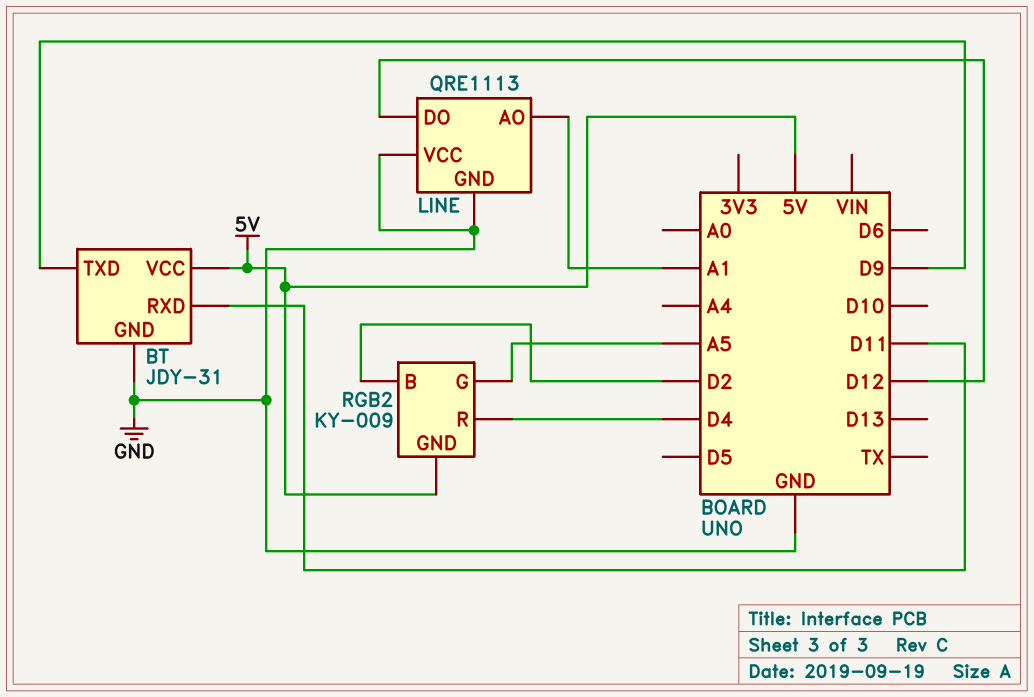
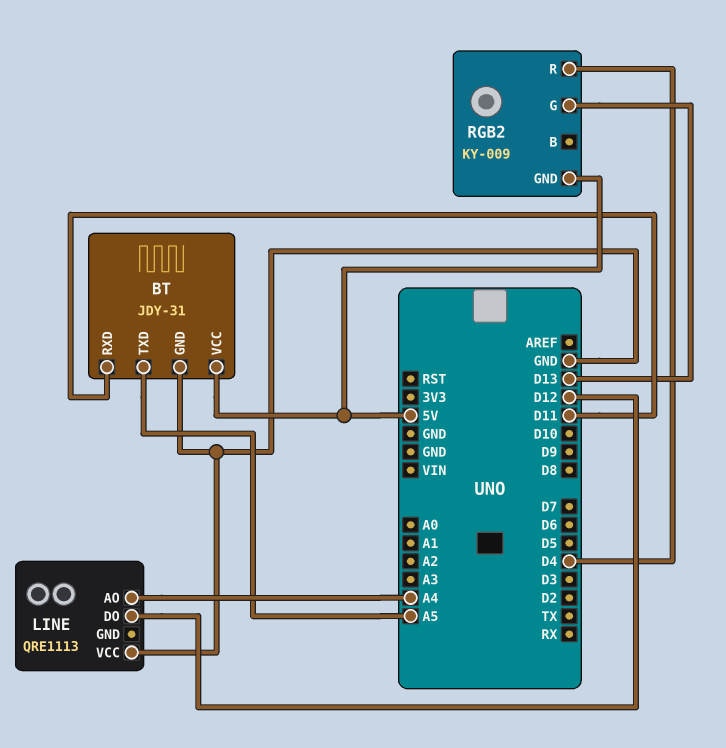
BT pin TXD: D9 -> A5
LINE pin AO: A1 -> A4
LINE pin GND: GND -> none
RGB2 pin B: D2 -> none
RGB2 pin G: A5 -> D13

